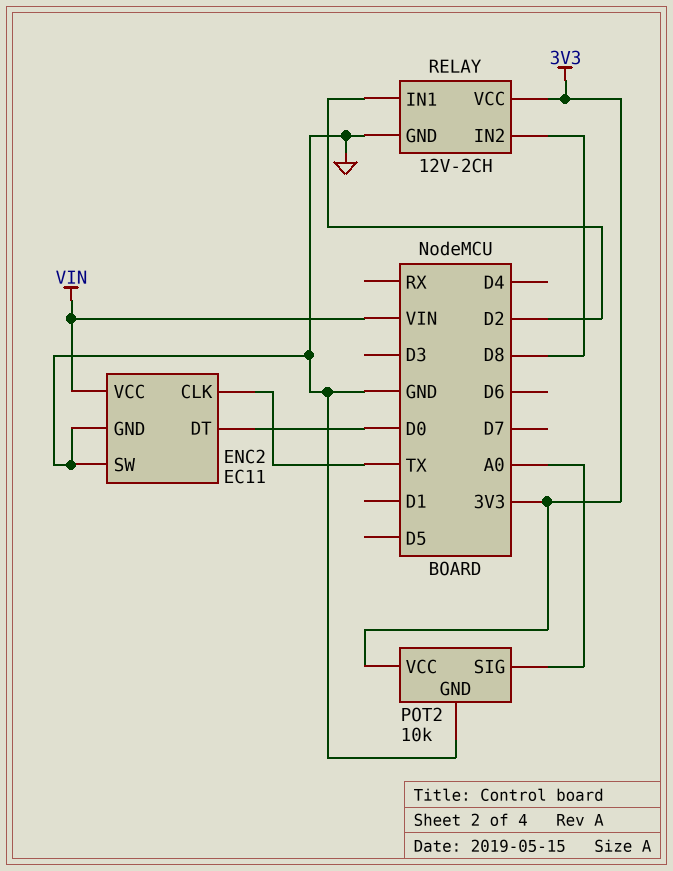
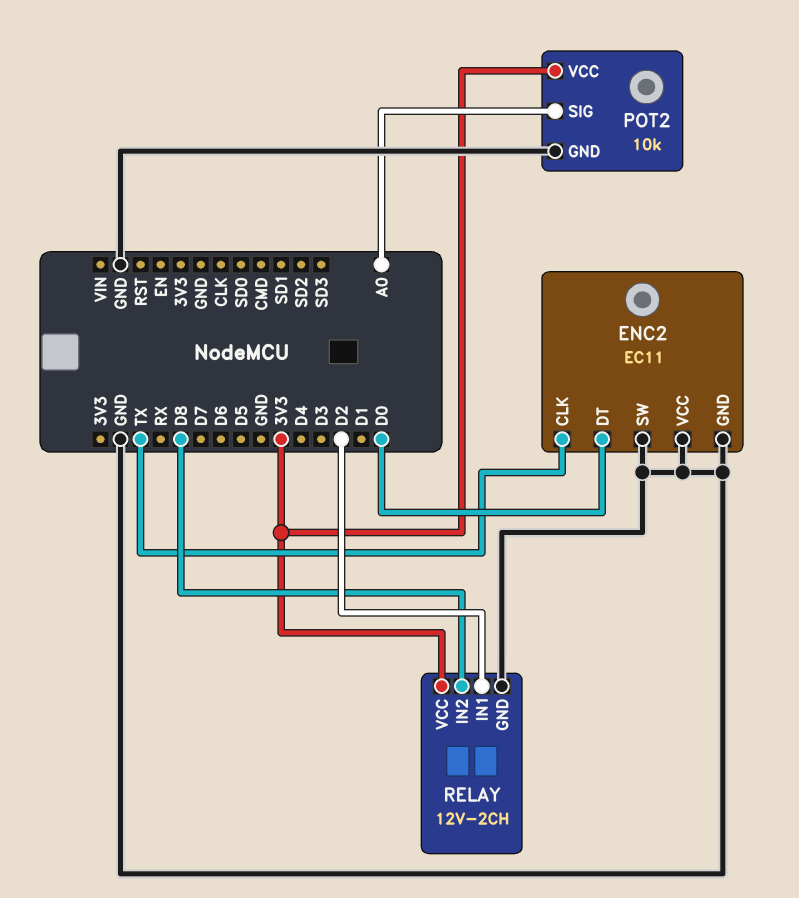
ENC2 pin VCC: VIN -> GND

